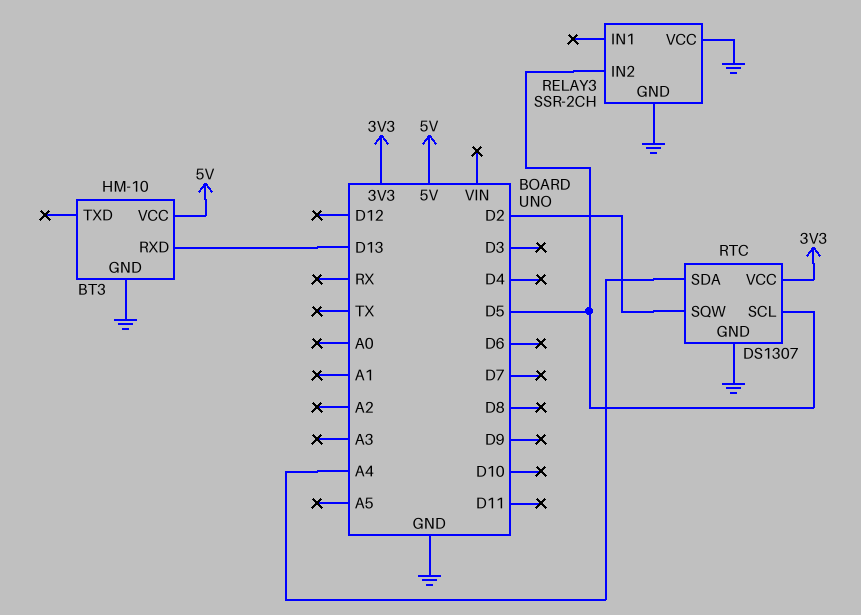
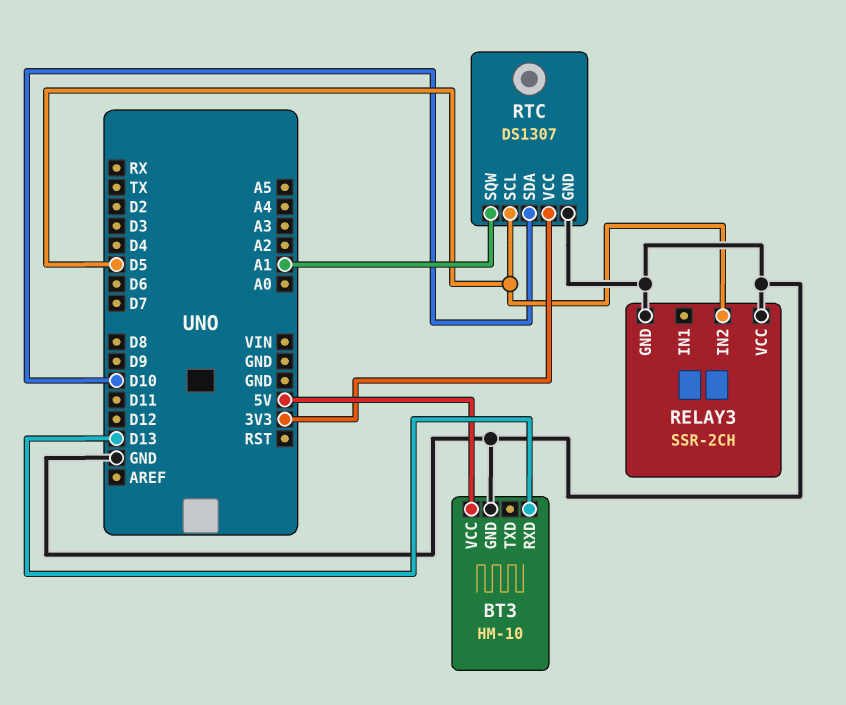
RTC pin SDA: A4 -> D10
RTC pin SQW: D2 -> A1

